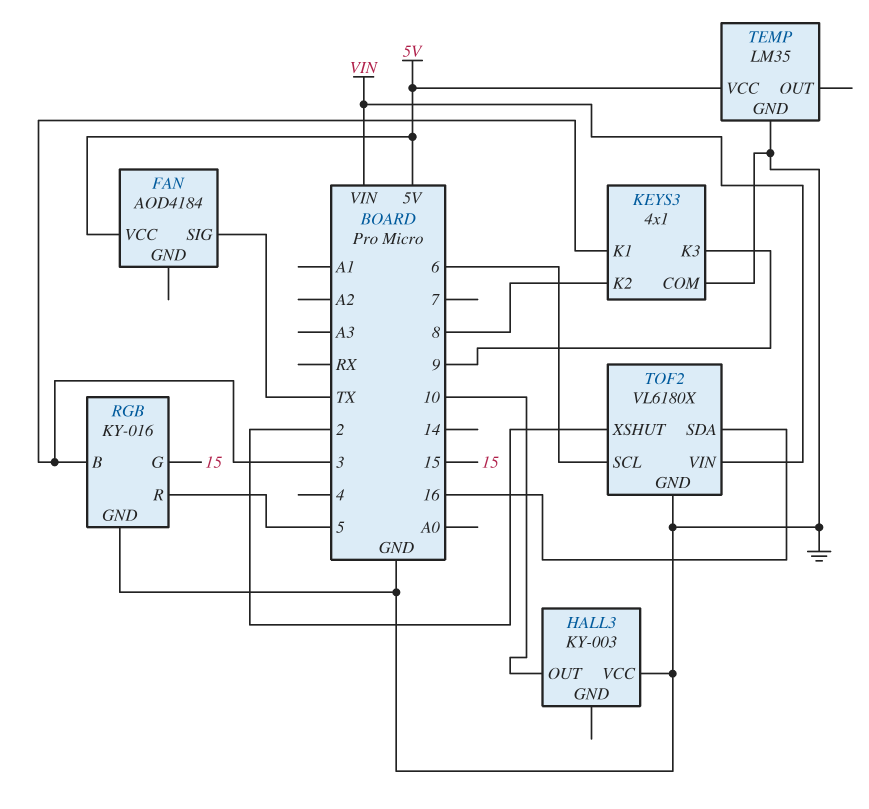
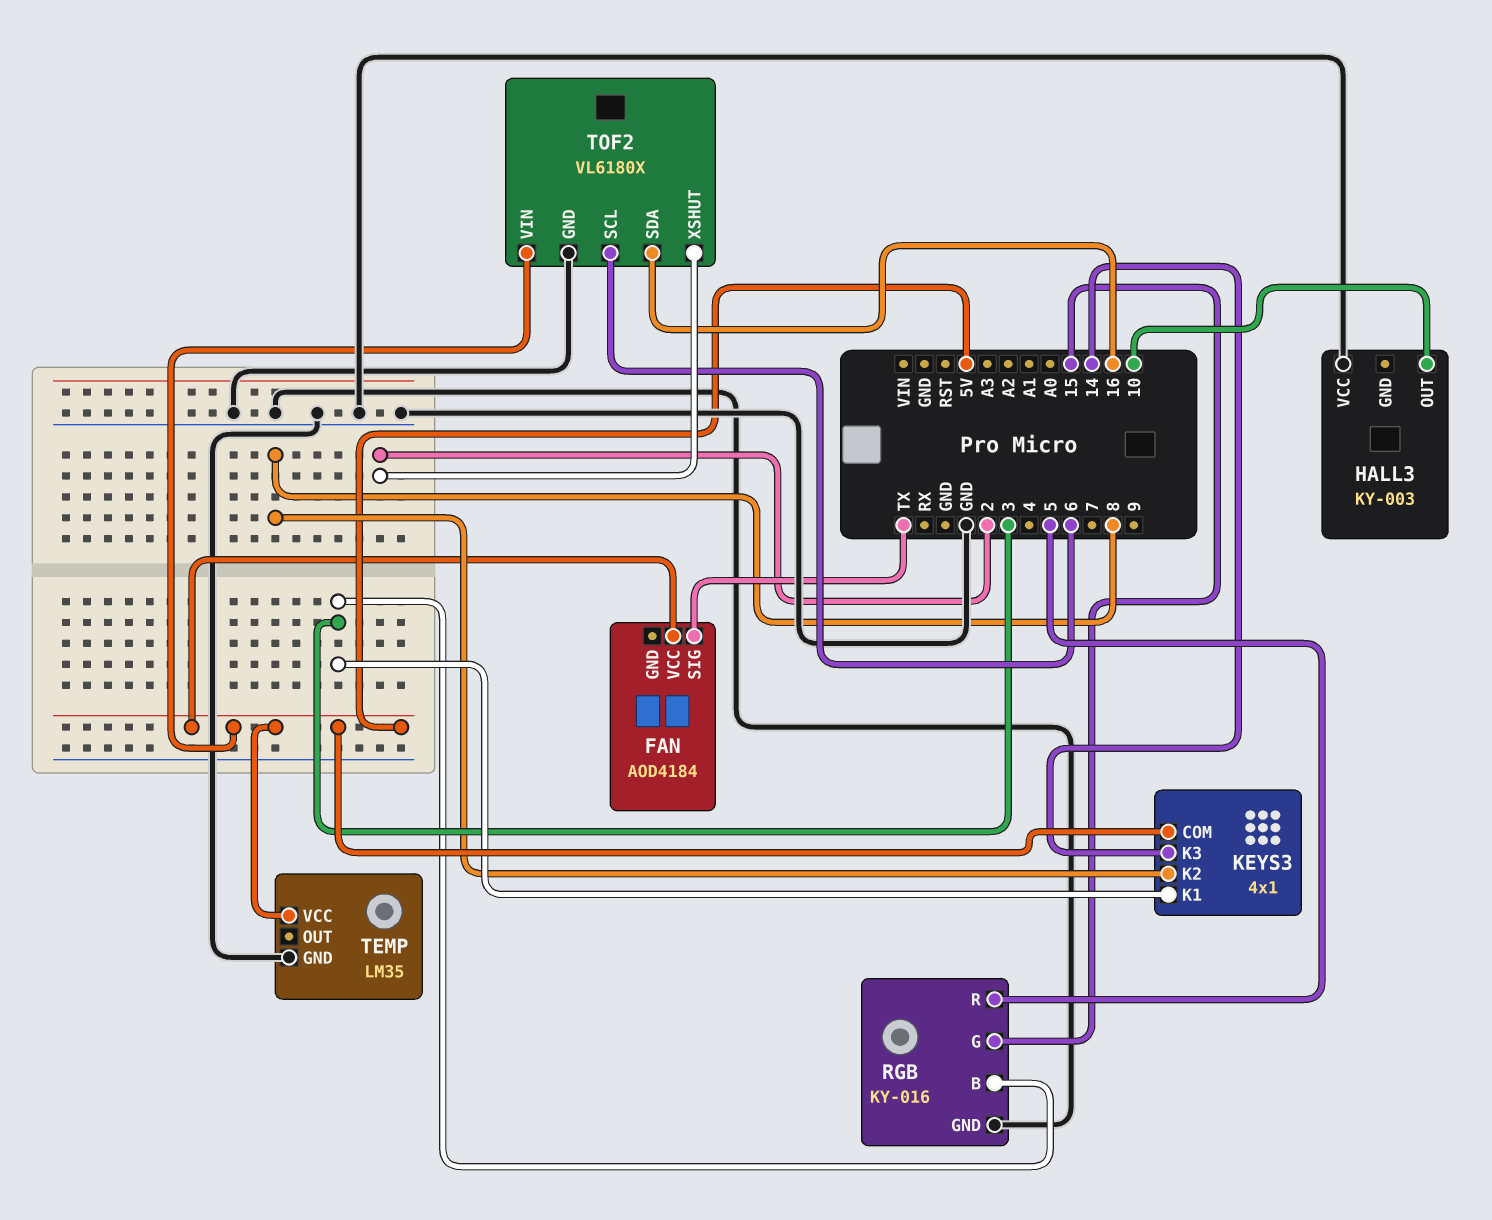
KEYS3 pin COM: GND -> 5V
KEYS3 pin K3: 9 -> 14
TOF2 pin VIN: VIN -> 5V

